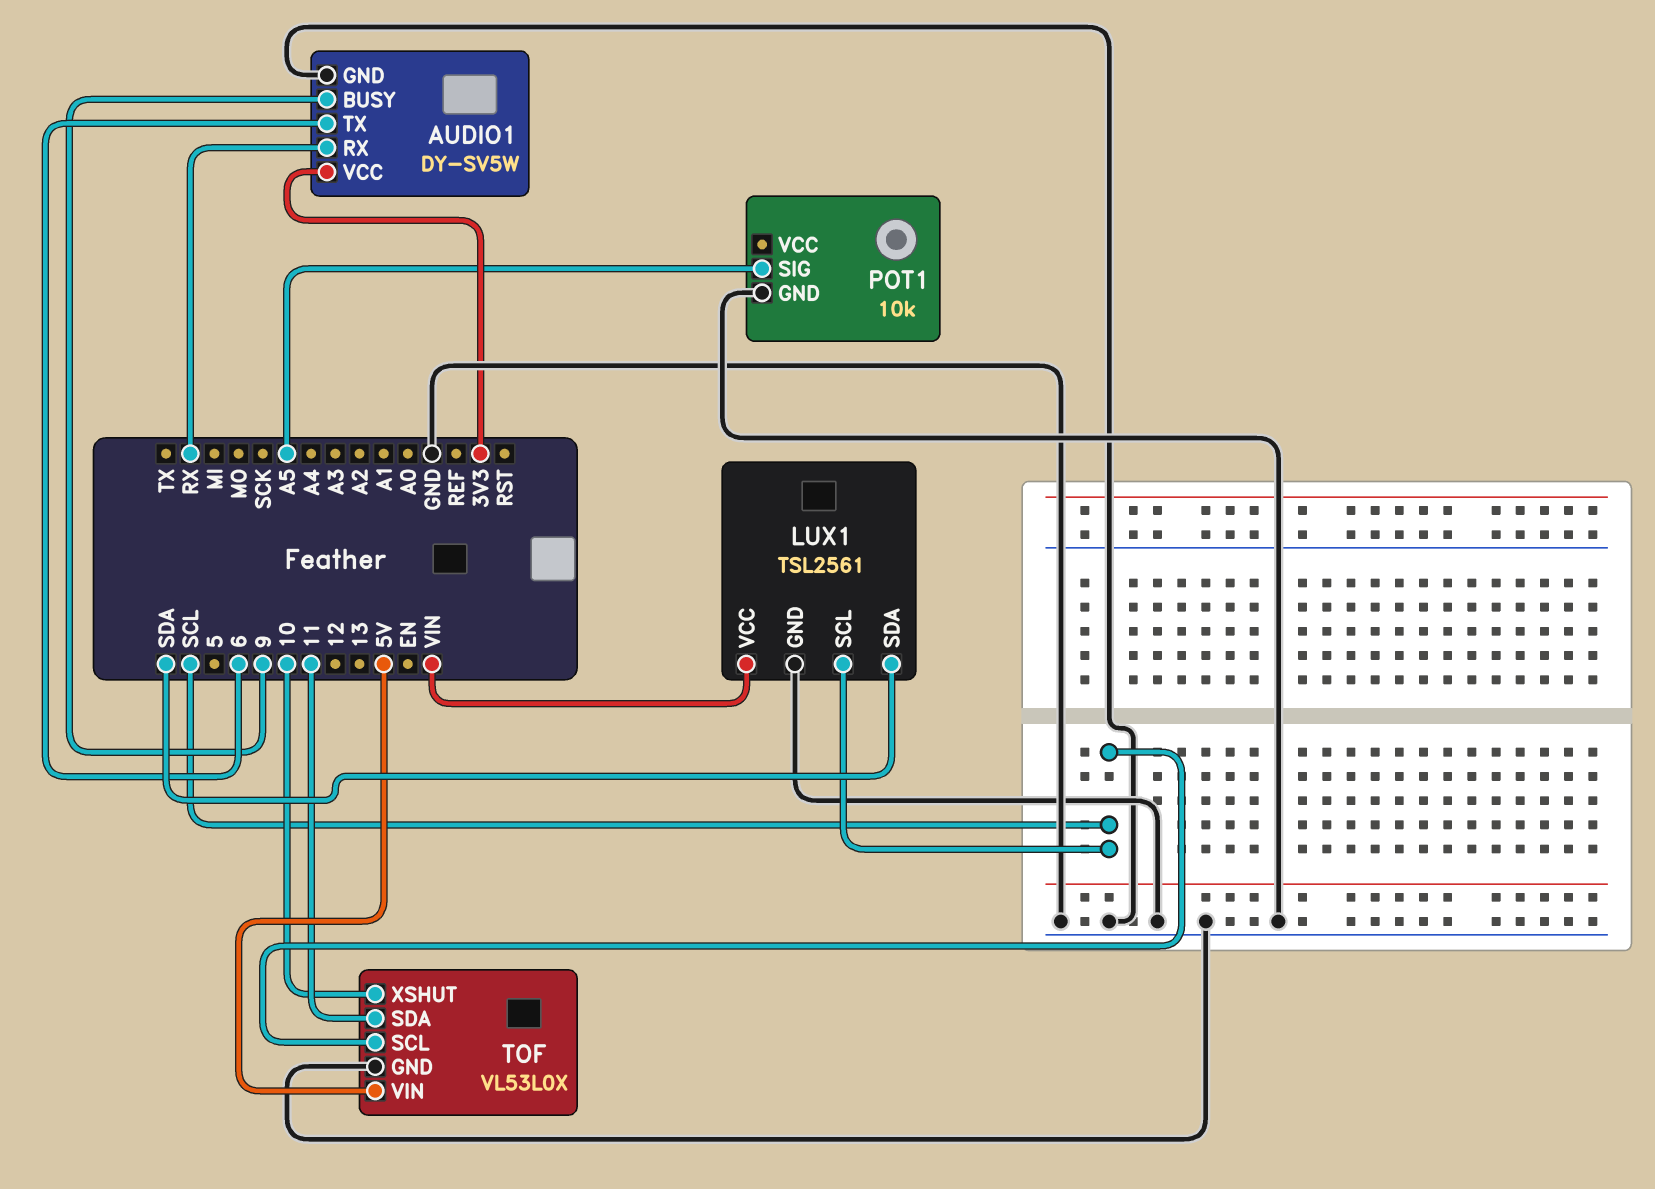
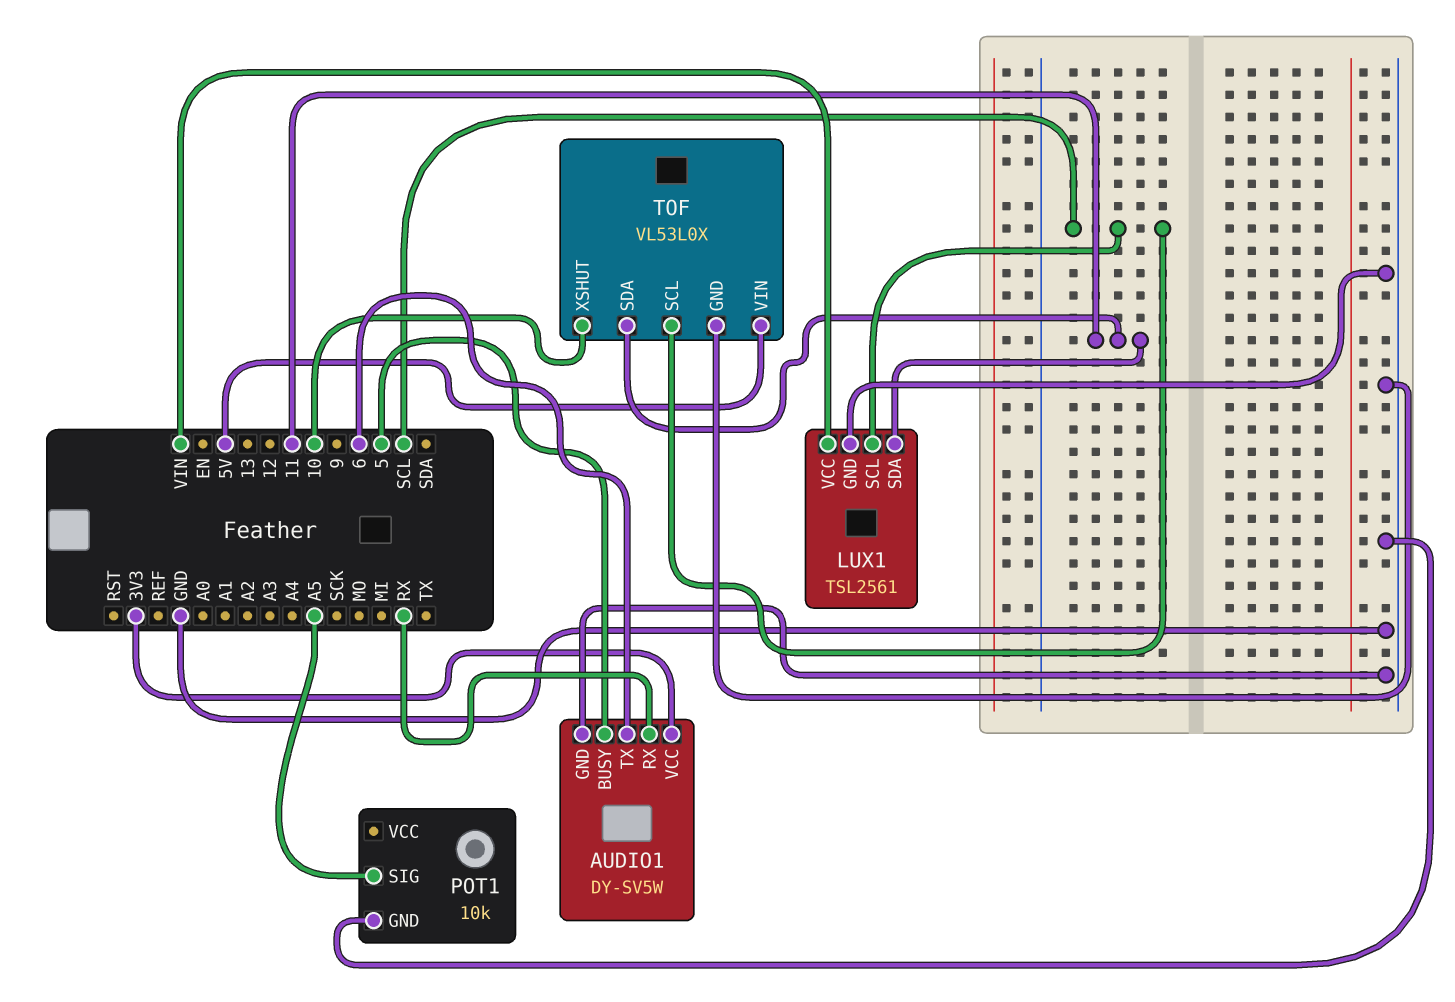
AUDIO1 pin BUSY: 9 -> 5
LUX1 pin SDA: SDA -> 11

